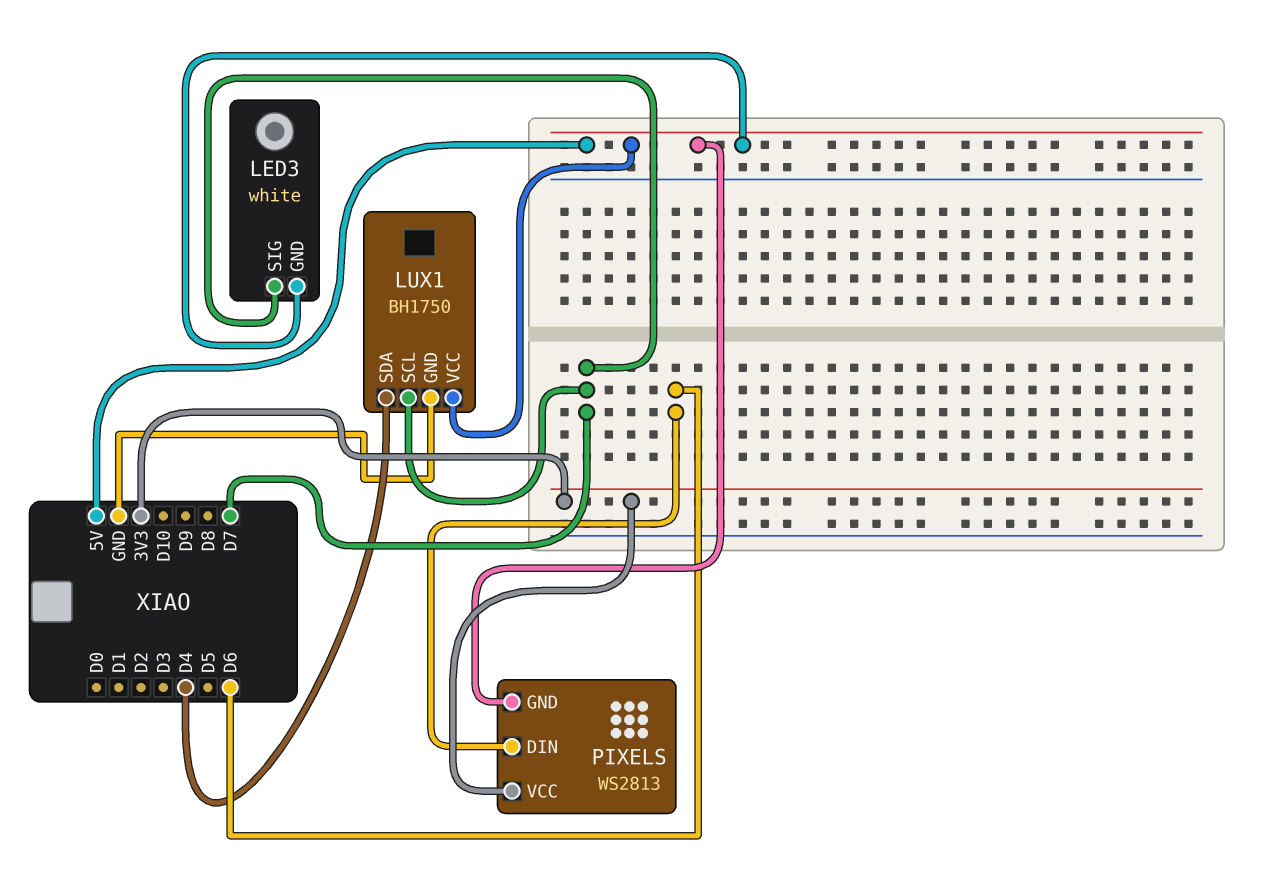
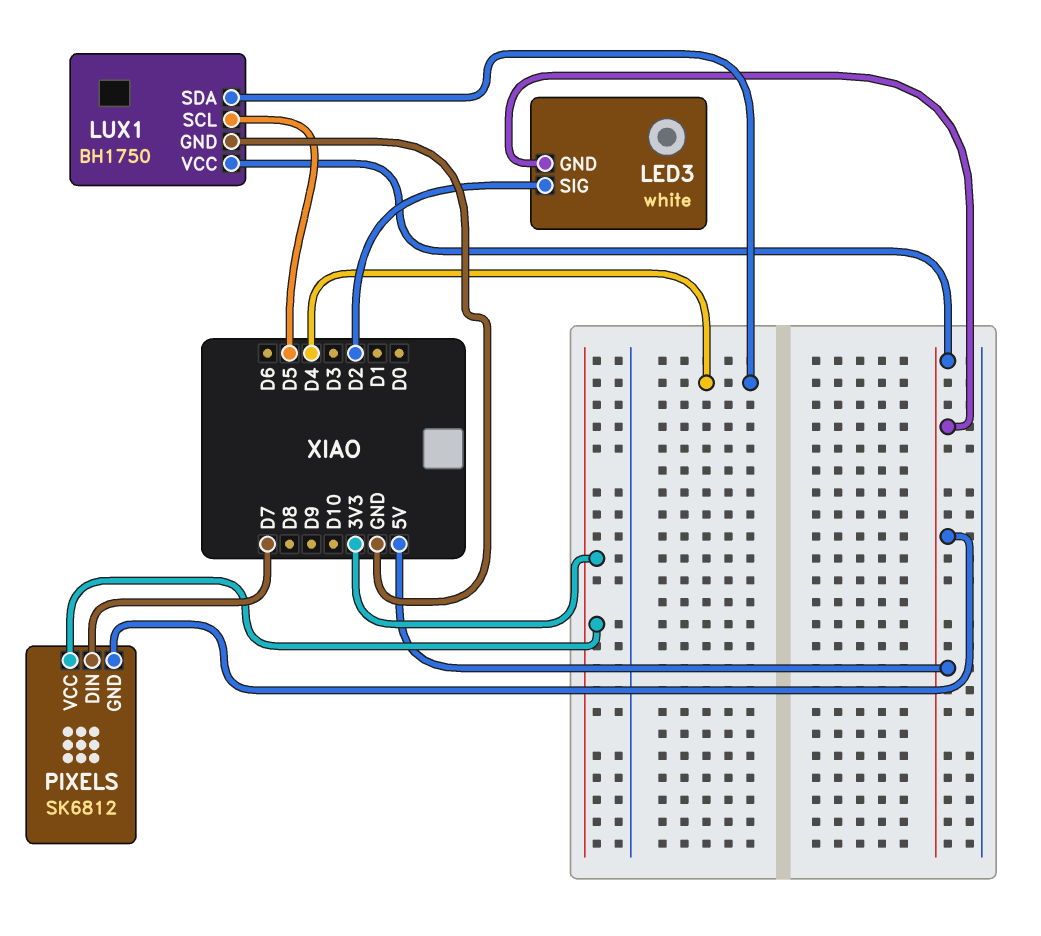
LED3 pin SIG: D7 -> D2
LUX1 pin SCL: D7 -> D5
PIXELS: WS2813 -> SK6812
PIXELS pin DIN: D6 -> D7

